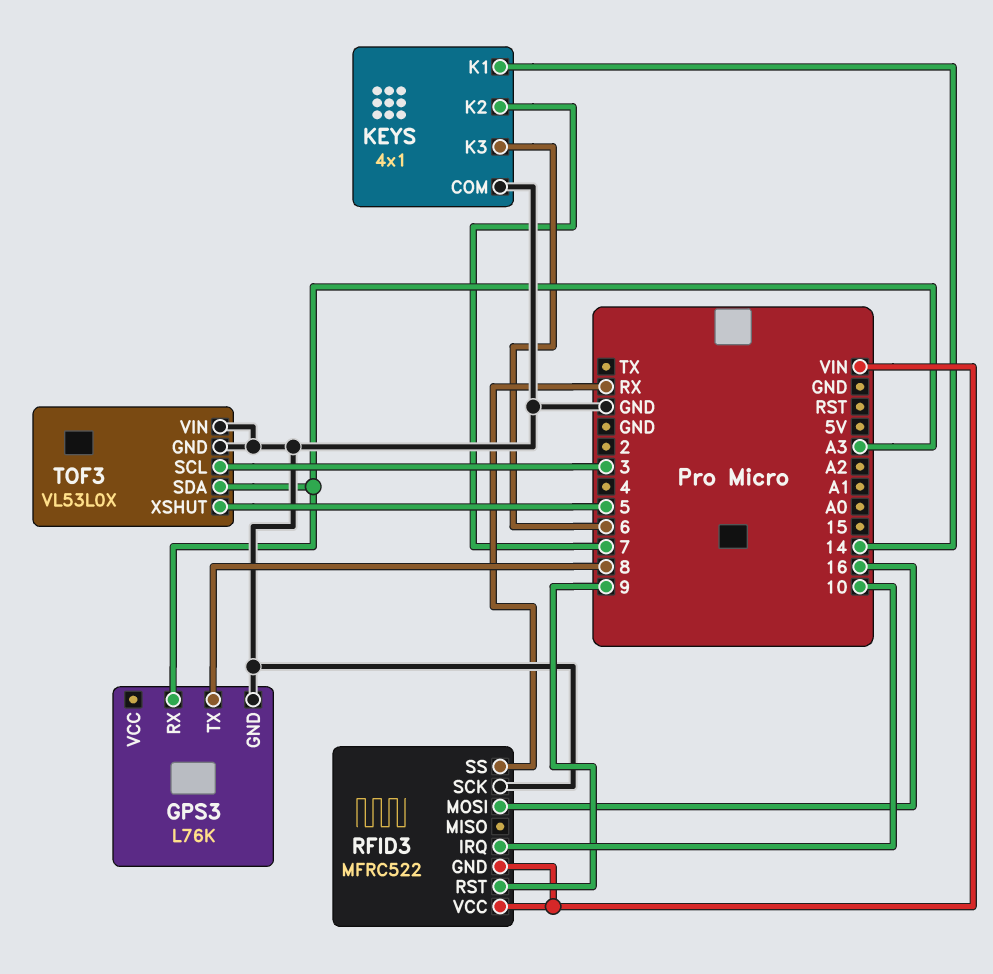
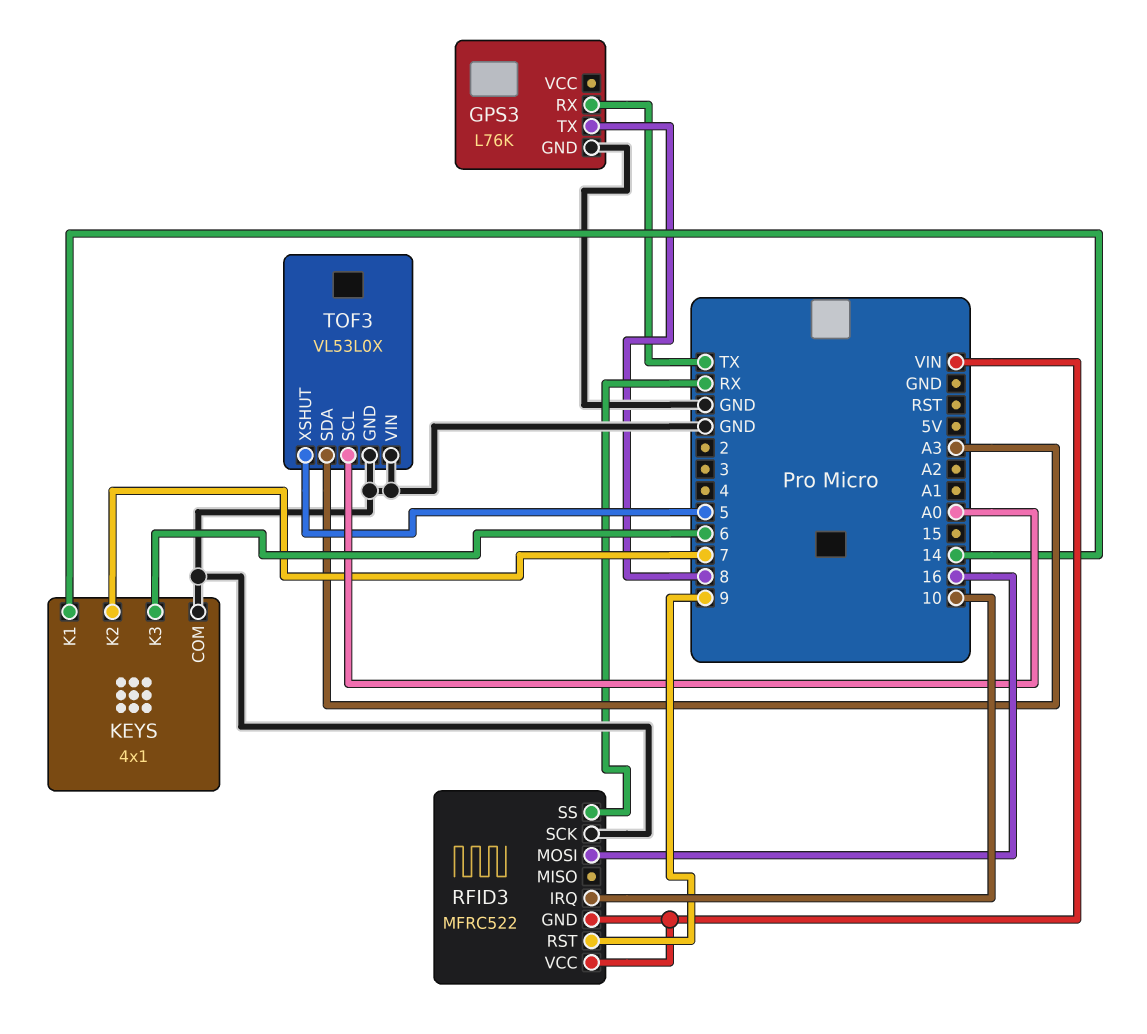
GPS3 pin RX: A3 -> TX
TOF3 pin SCL: 3 -> A0

